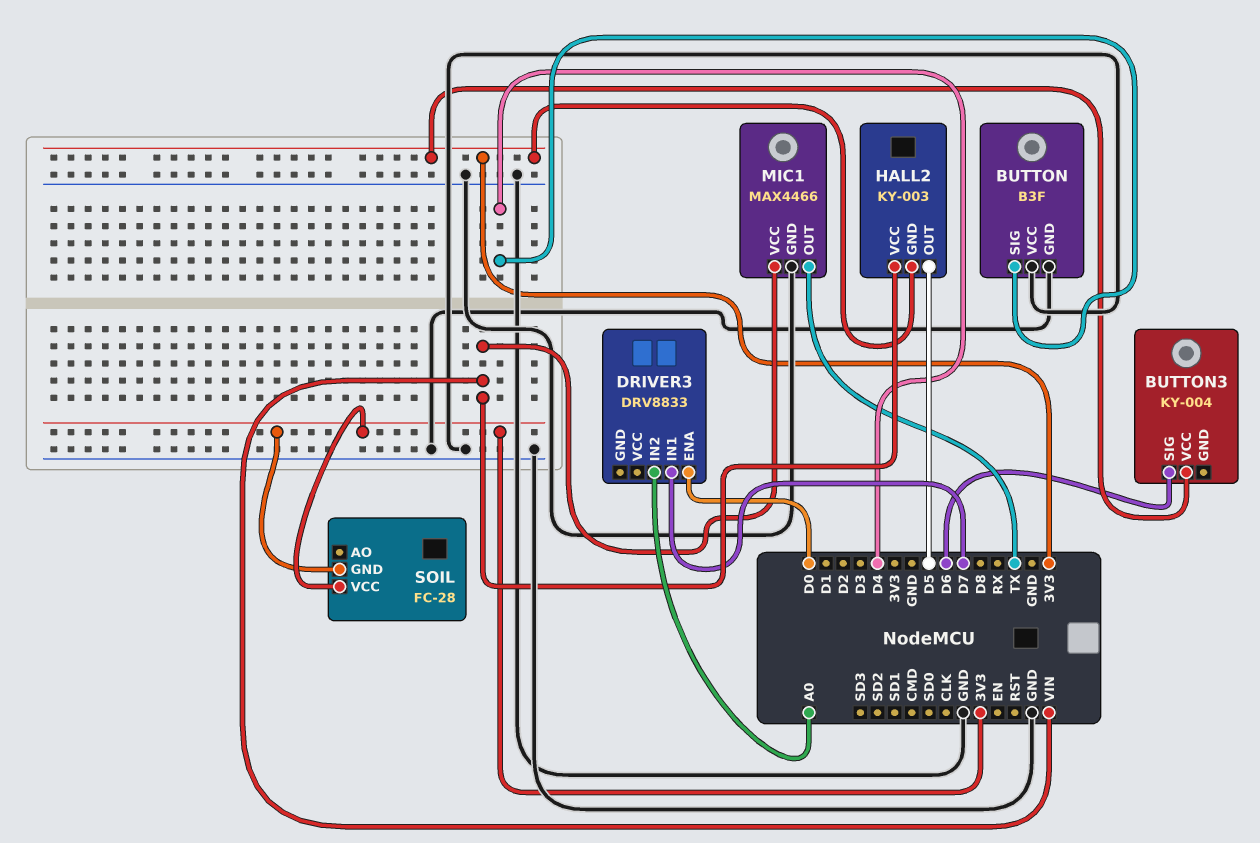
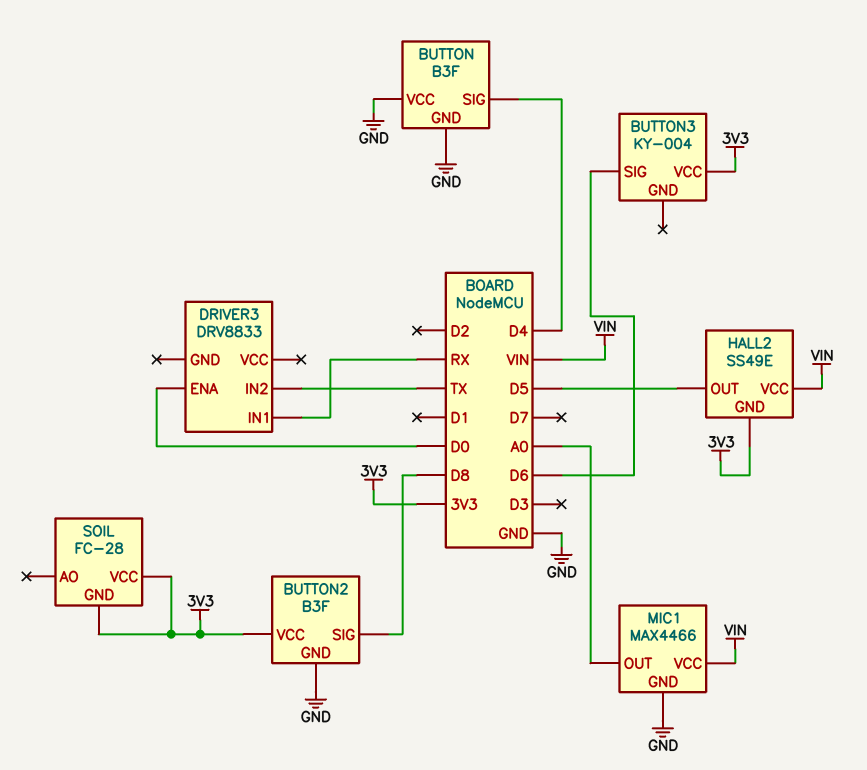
BUTTON2: none -> B3F
BUTTON2 pin GND: none -> GND
BUTTON2 pin SIG: none -> D8
BUTTON2 pin VCC: none -> 3V3
DRIVER3 pin IN1: D7 -> RX
DRIVER3 pin IN2: A0 -> TX
HALL2: KY-003 -> SS49E
MIC1 pin OUT: TX -> A0

